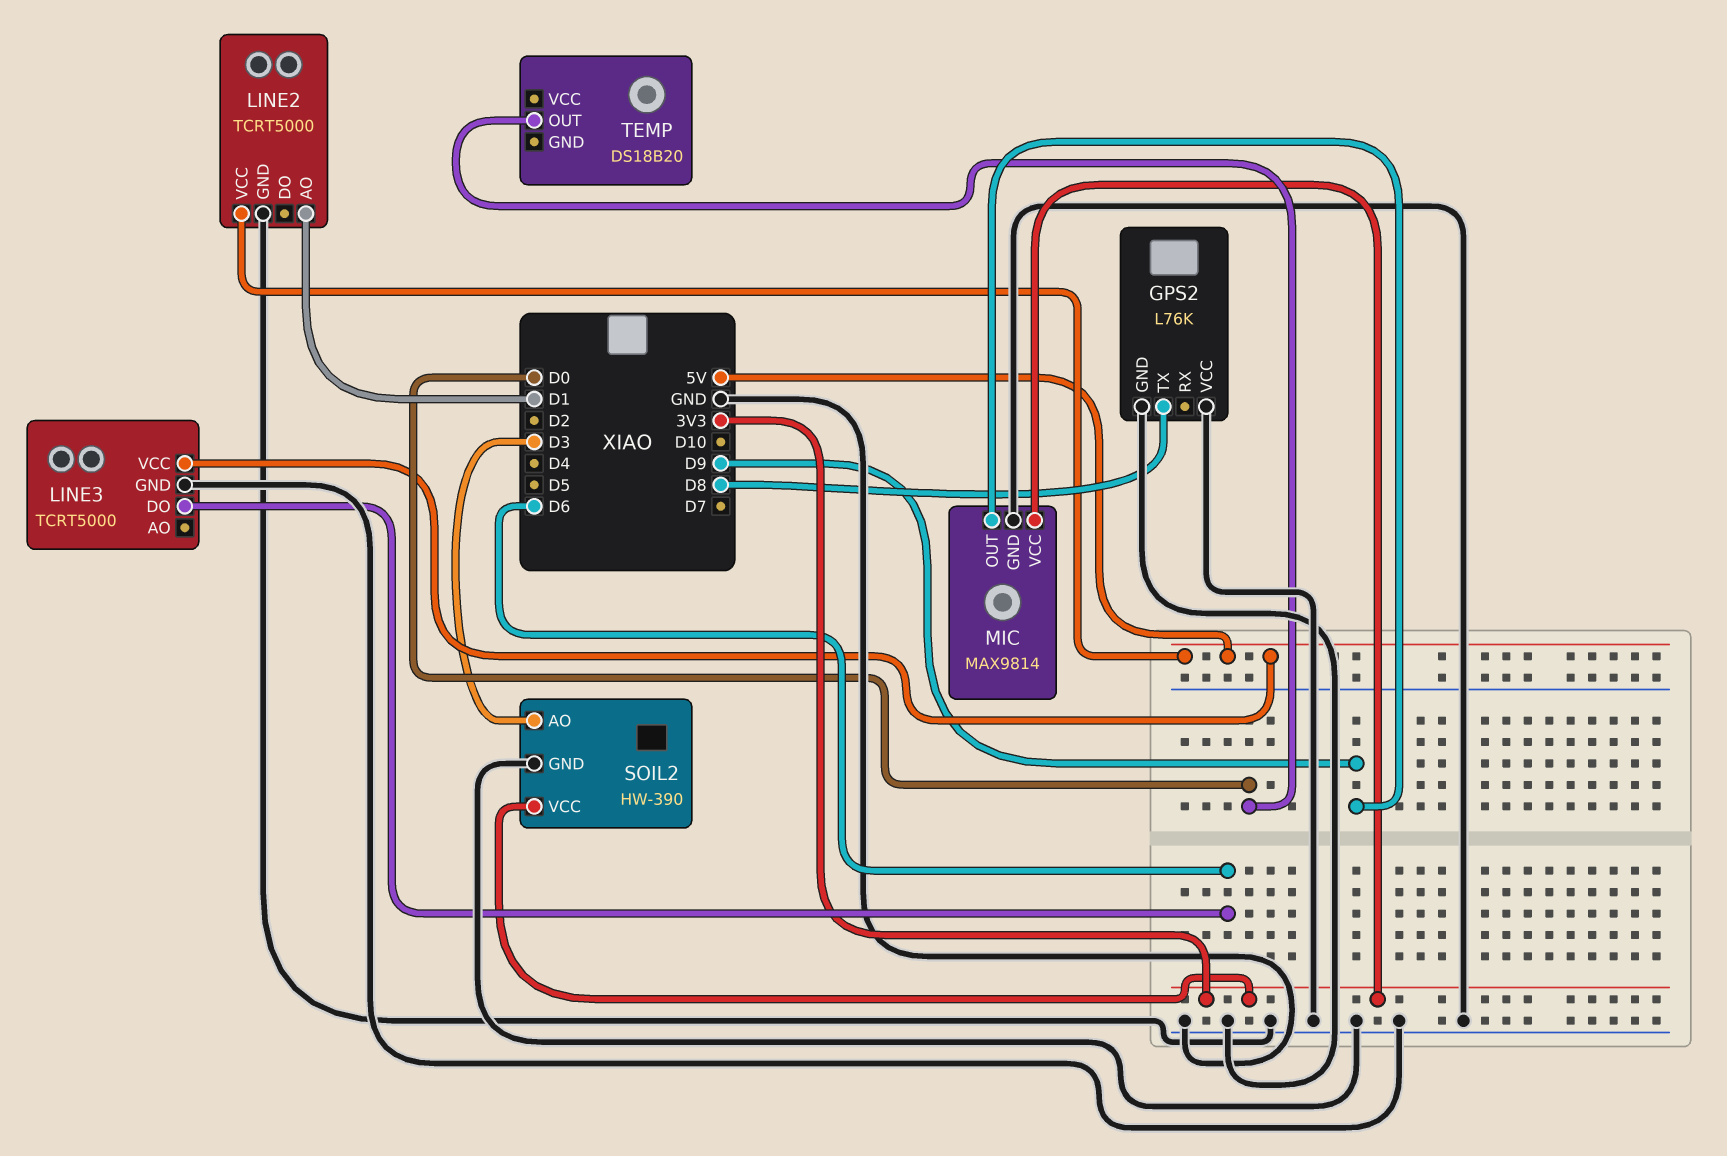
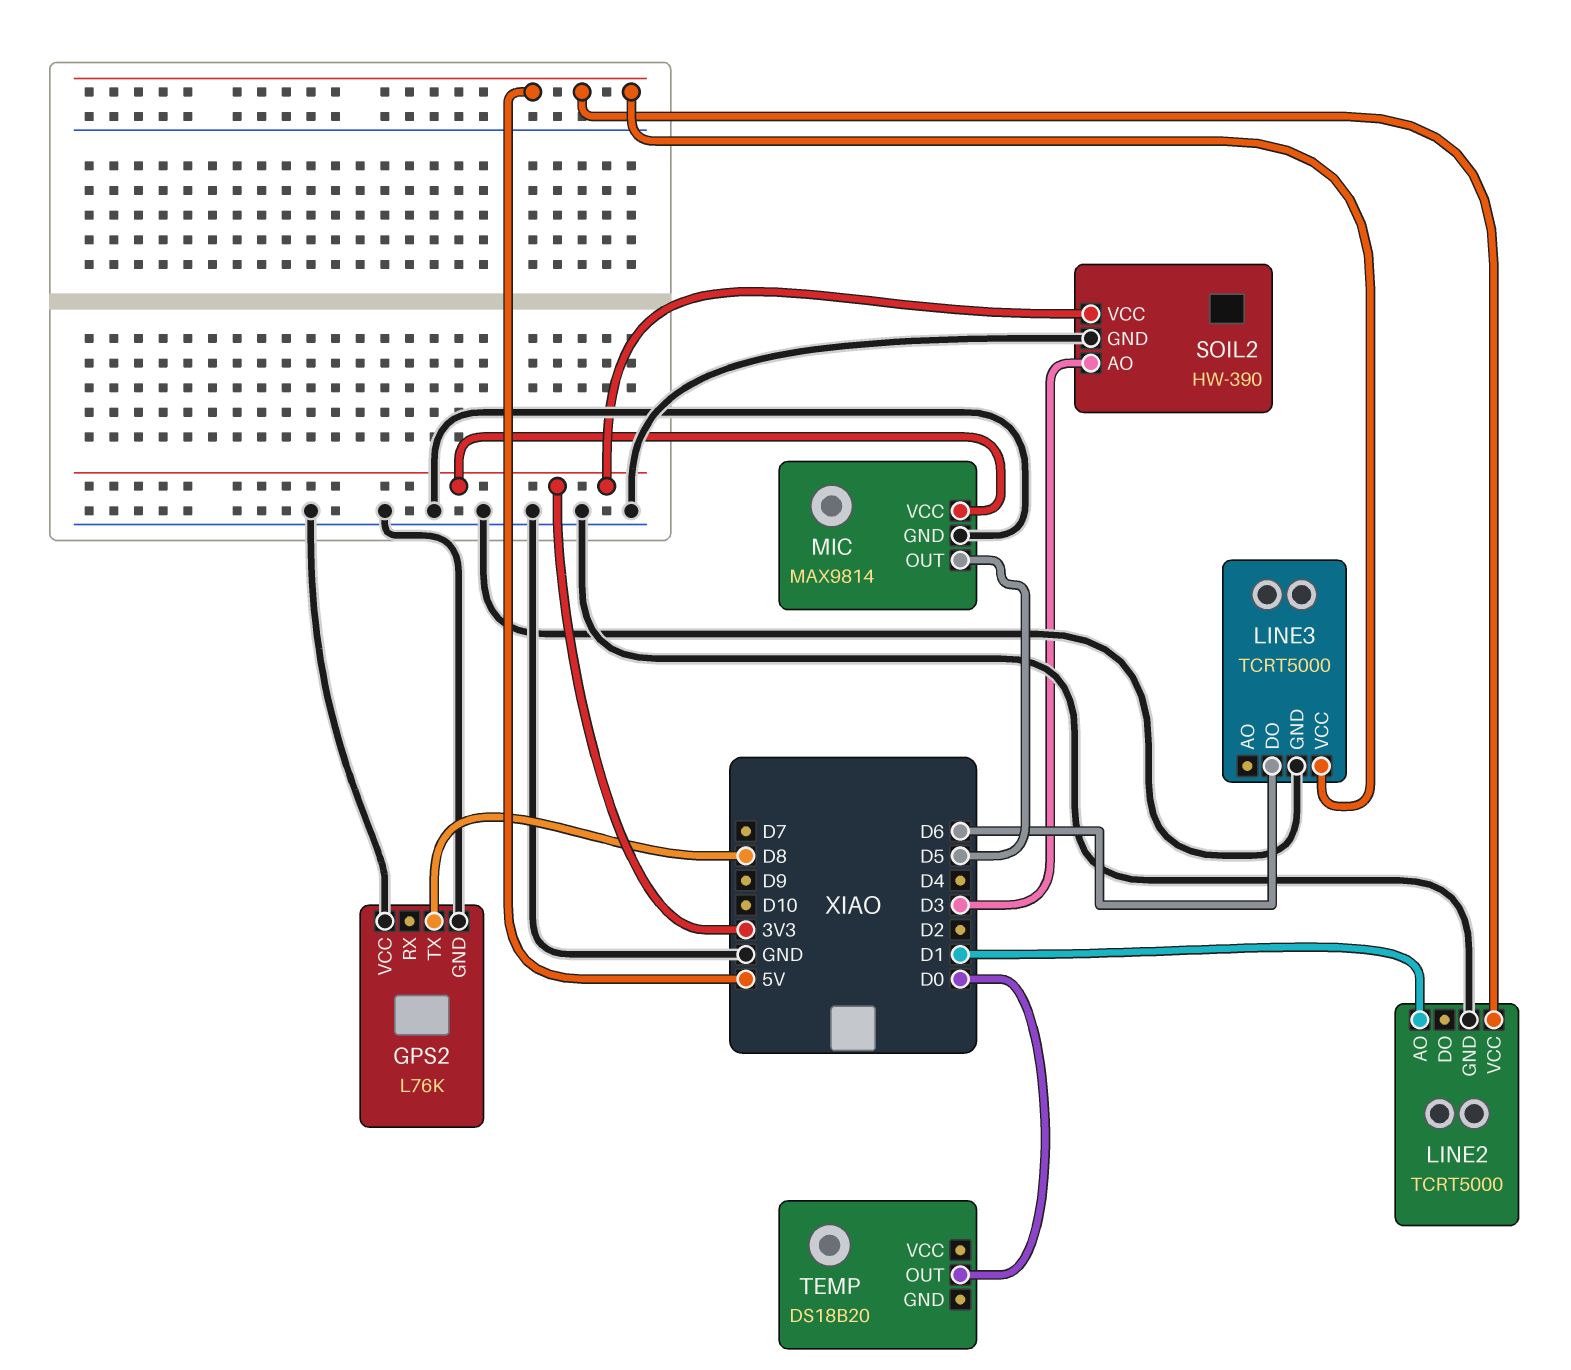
MIC pin OUT: D9 -> D5

